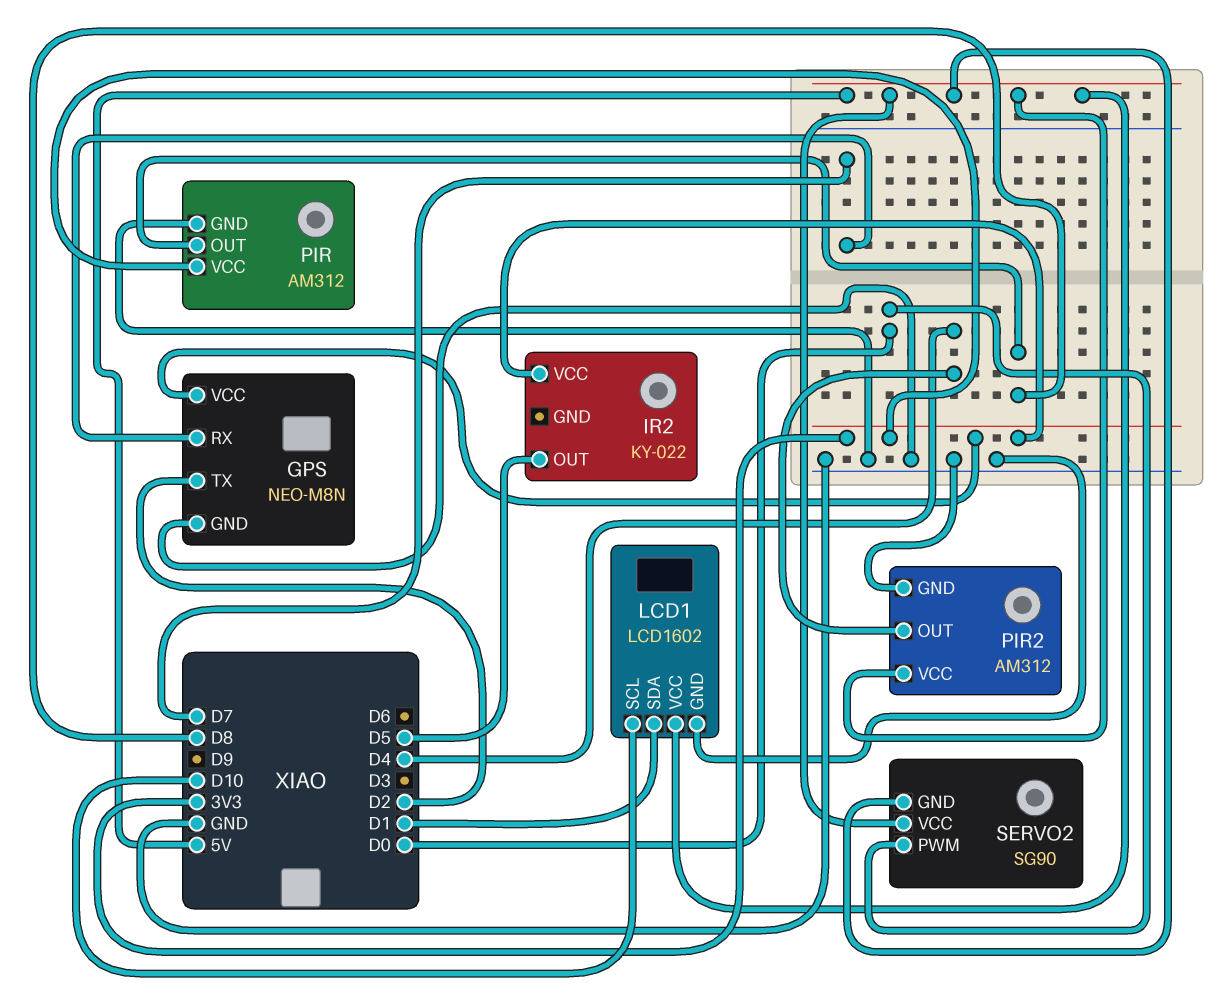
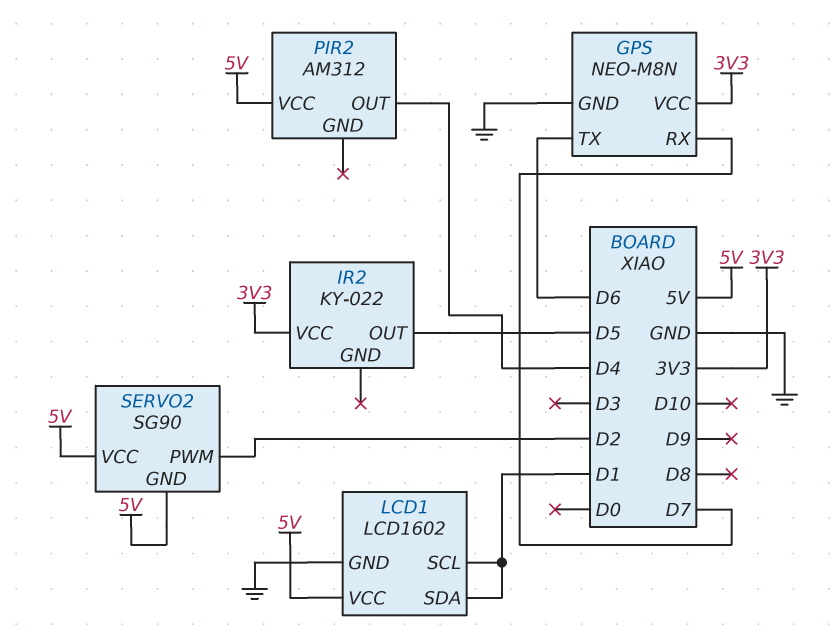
GPS pin TX: D2 -> D6
LCD1 pin SCL: D10 -> D1
PIR: AM312 -> none
PIR pin GND: GND -> none
PIR pin OUT: D8 -> none
PIR pin VCC: 3V3 -> none
PIR2 pin GND: GND -> none
SERVO2 pin PWM: D0 -> D2

